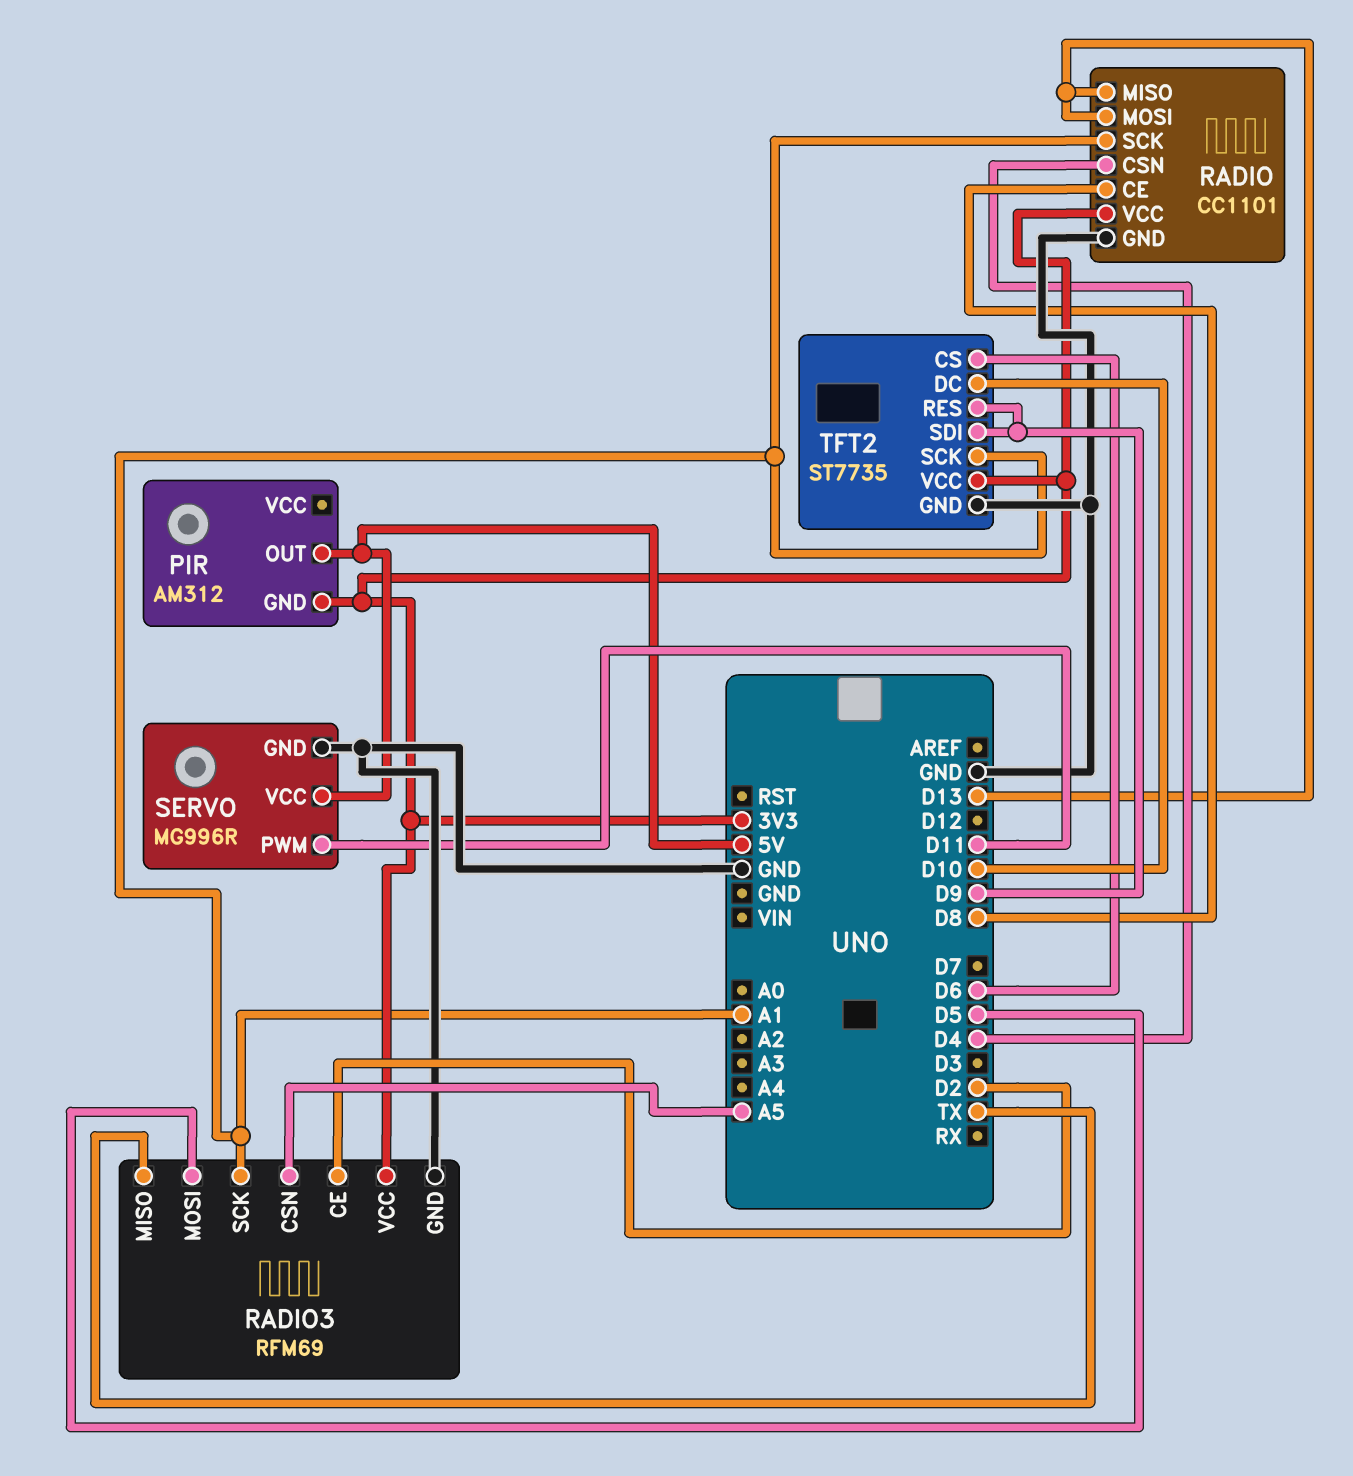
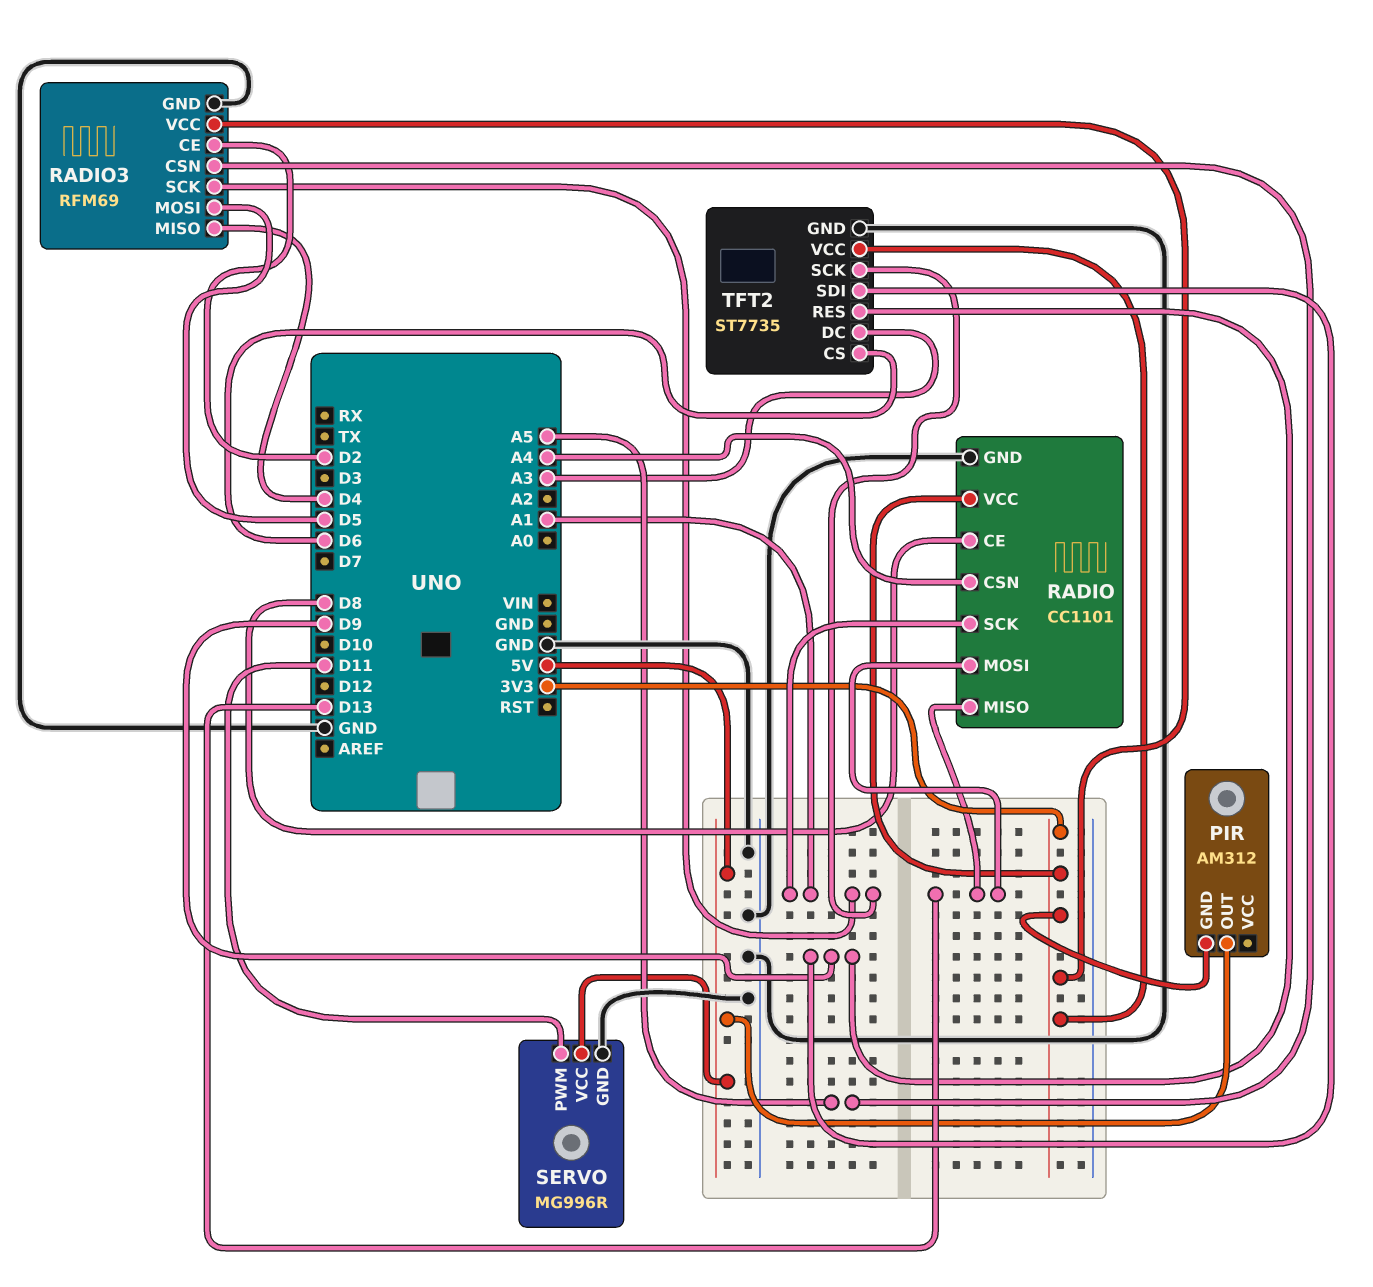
RADIO pin CSN: D4 -> A4
RADIO3 pin MISO: TX -> D4
TFT2 pin DC: D10 -> A3

